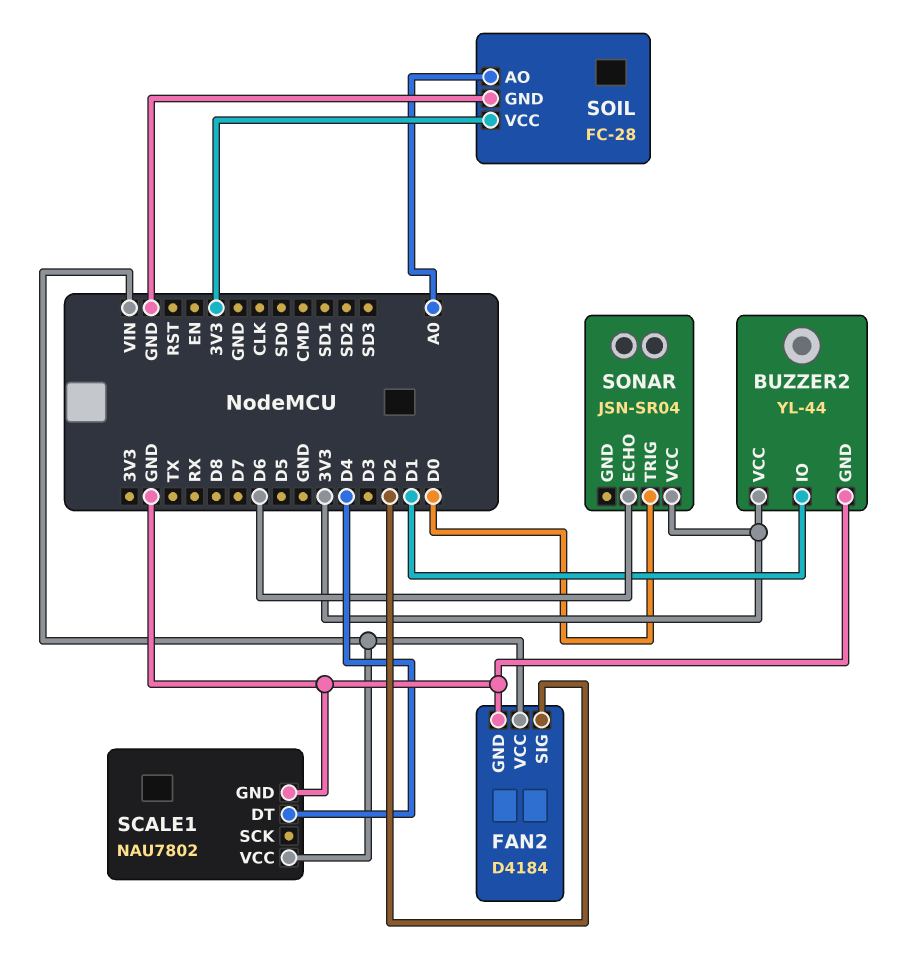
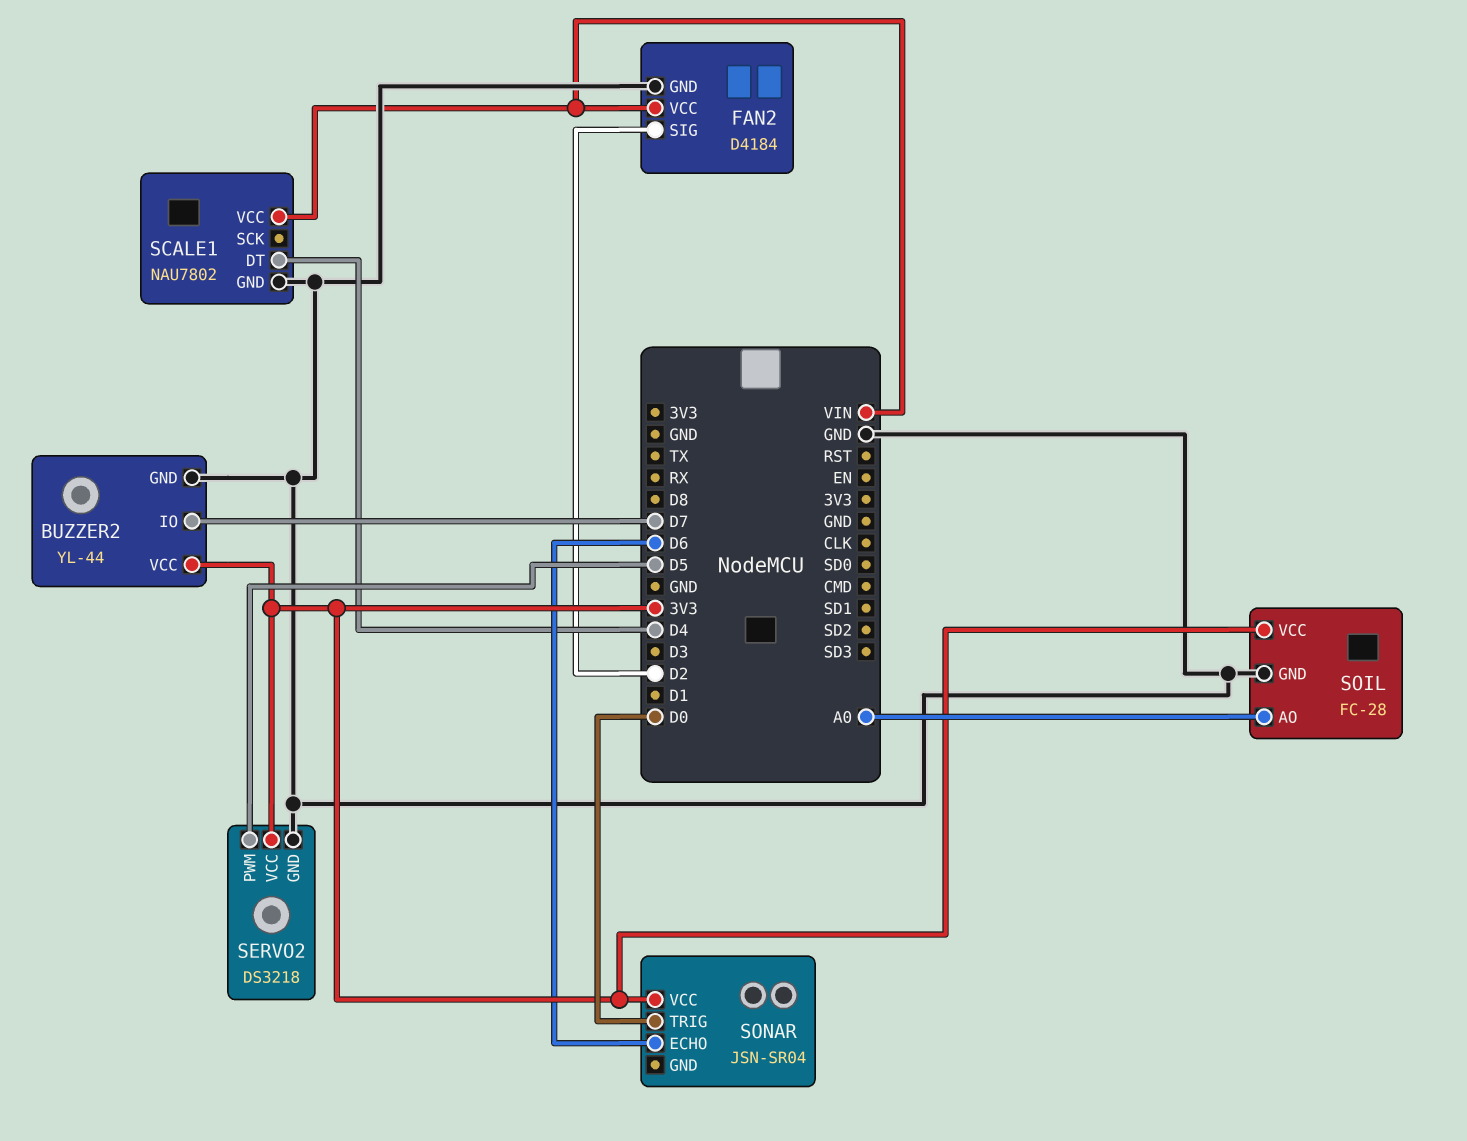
BUZZER2 pin IO: D1 -> D7
SERVO2: none -> DS3218
SERVO2 pin GND: none -> GND
SERVO2 pin PWM: none -> D5
SERVO2 pin VCC: none -> 3V3

